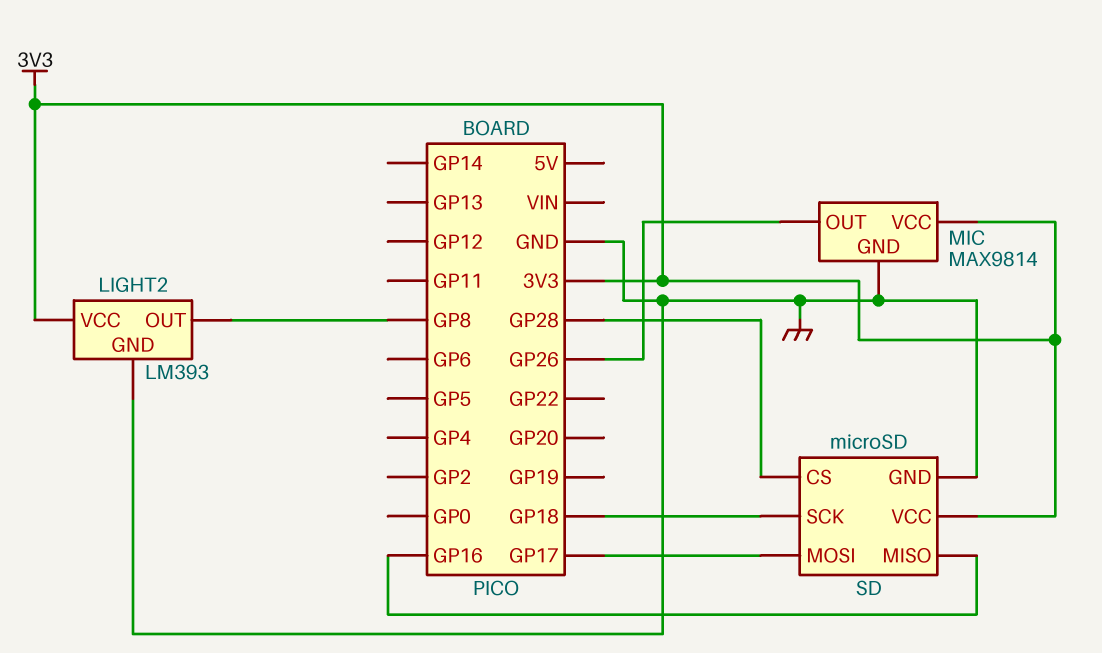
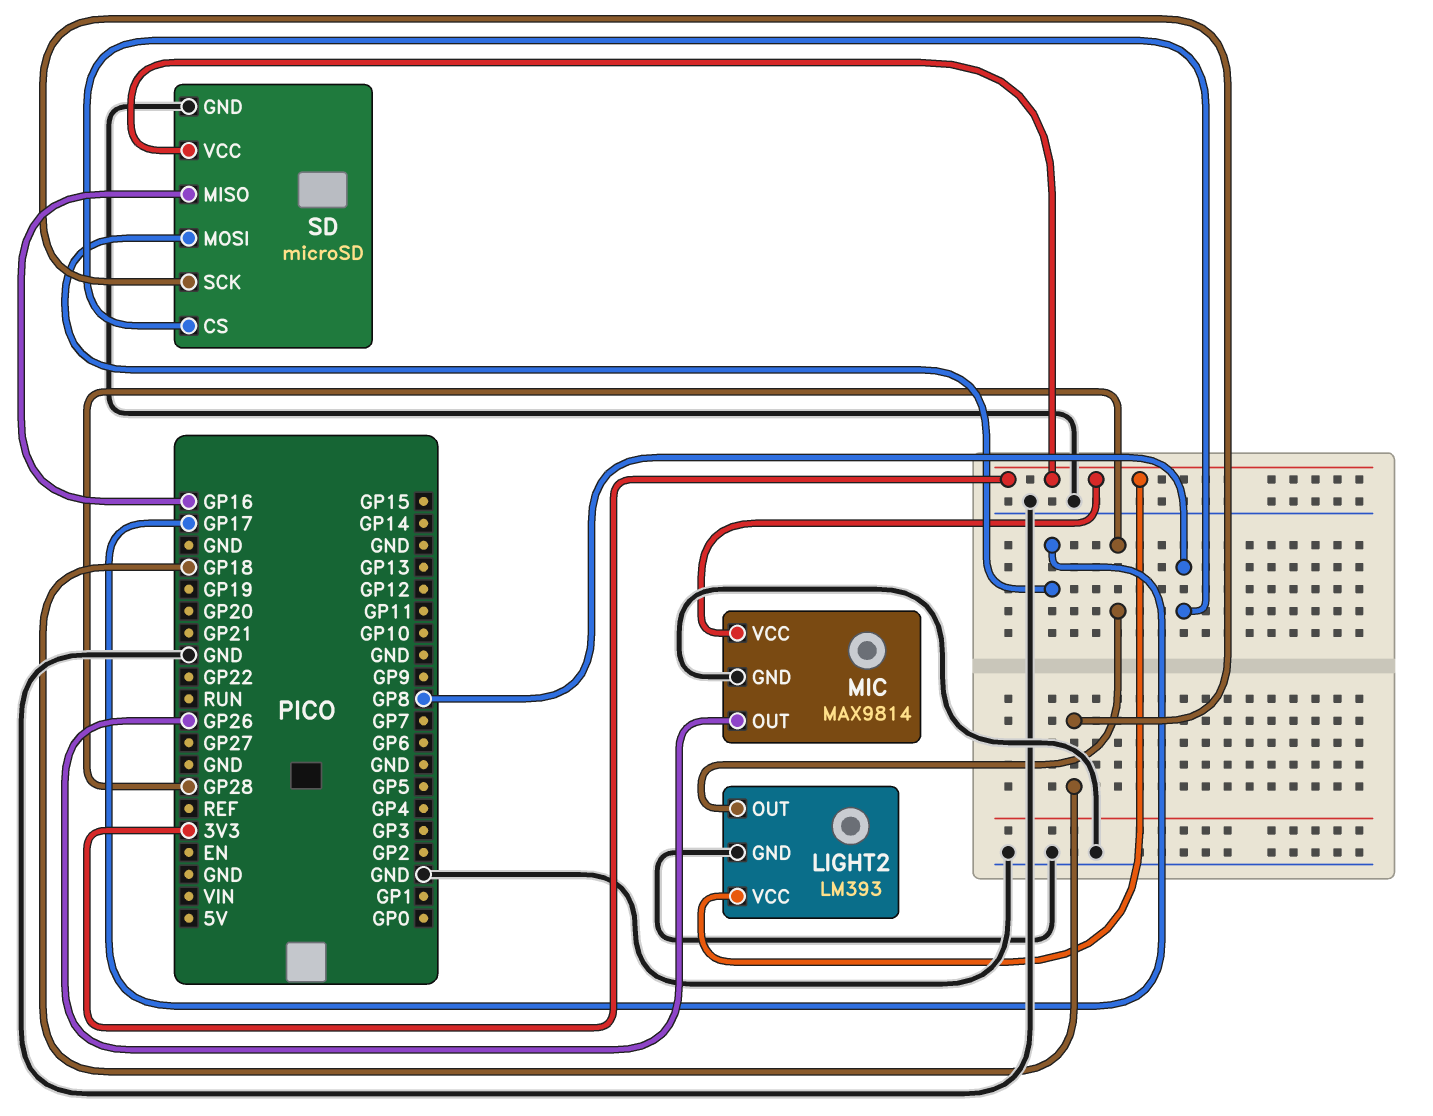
LIGHT2 pin OUT: GP8 -> GP28
SD pin CS: GP28 -> GP8

